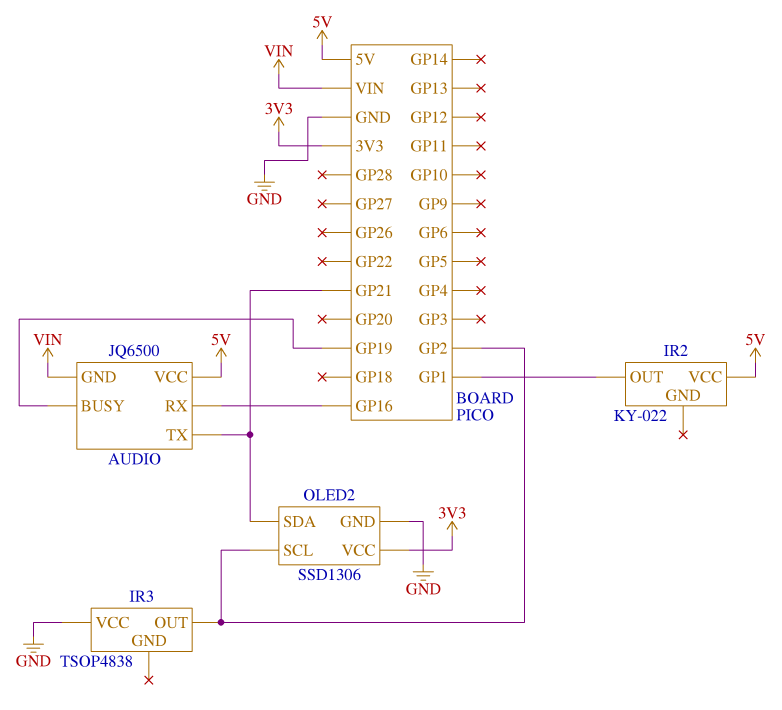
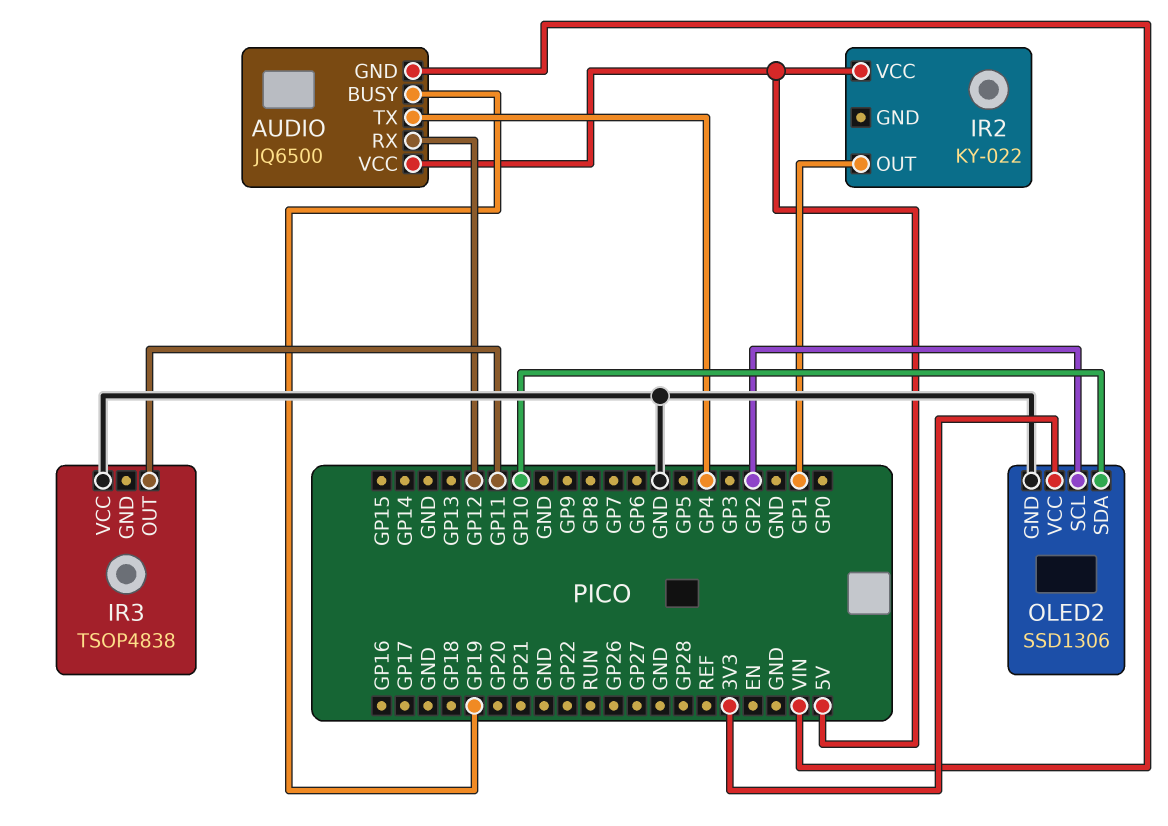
AUDIO pin RX: GP16 -> GP12
AUDIO pin TX: GP21 -> GP4
IR3 pin OUT: GP2 -> GP11
OLED2 pin SDA: GP21 -> GP10

